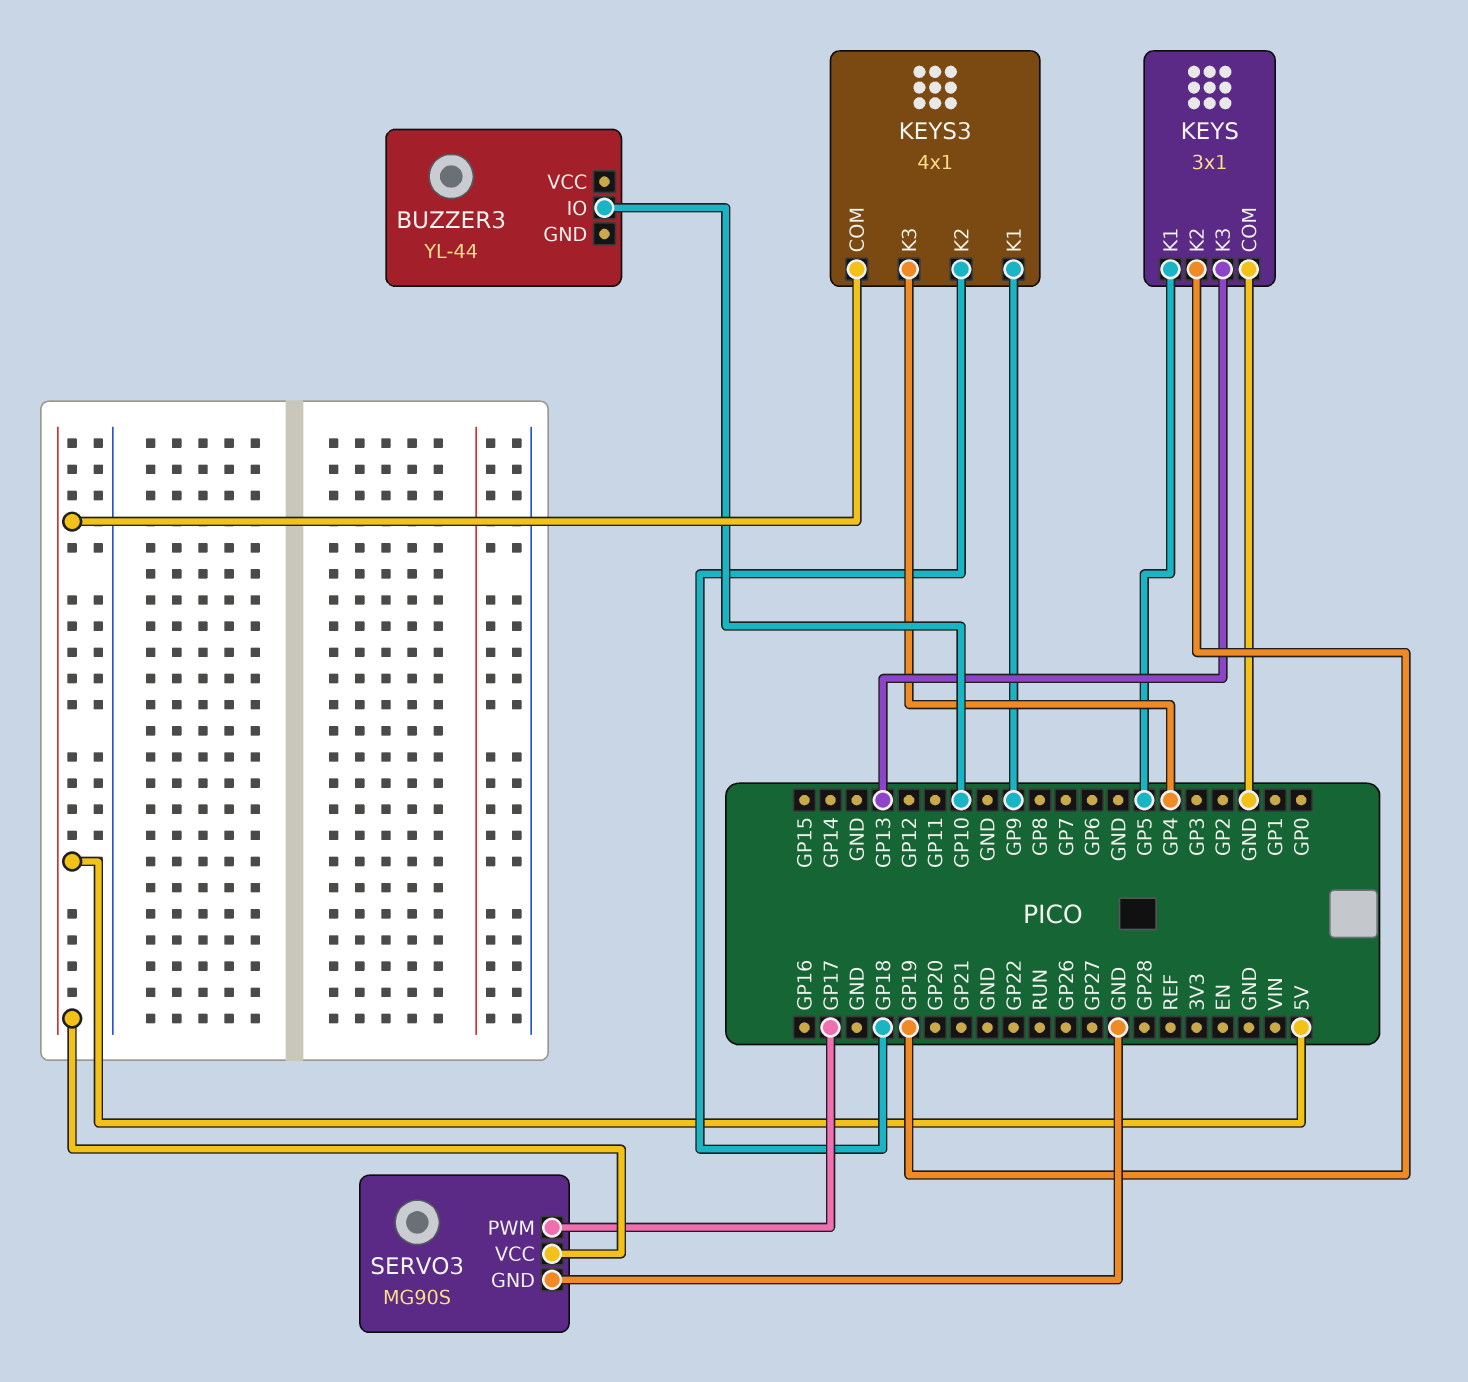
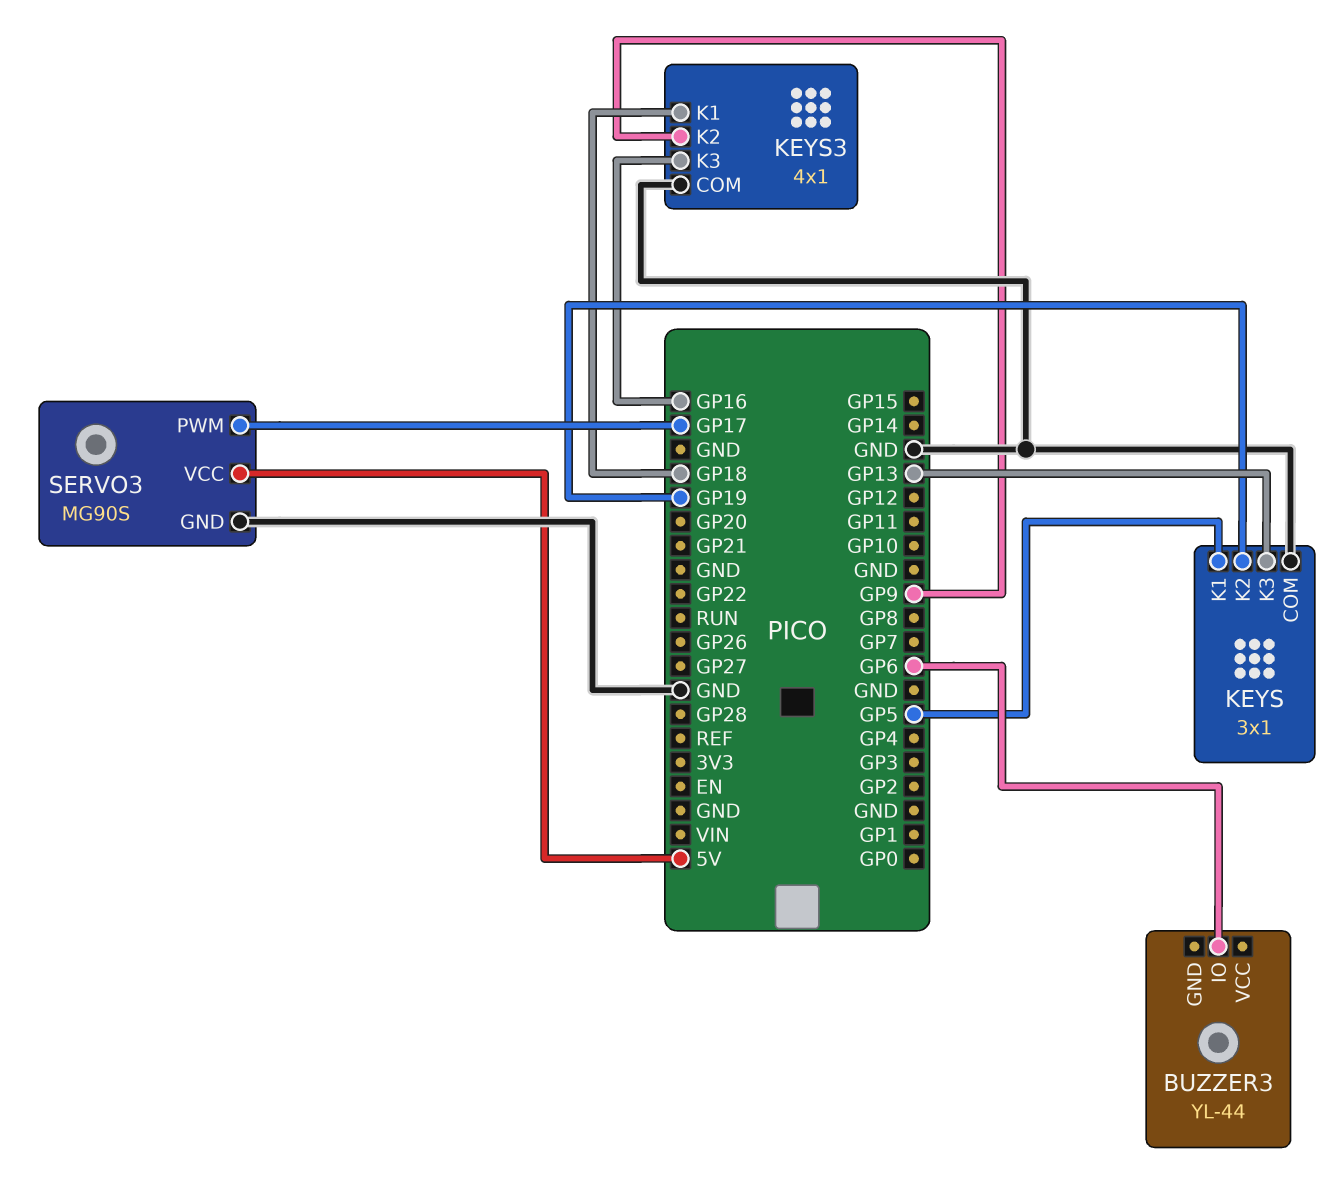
BUZZER3 pin IO: GP10 -> GP6
KEYS3 pin COM: 5V -> GND
KEYS3 pin K1: GP9 -> GP18
KEYS3 pin K2: GP18 -> GP9
KEYS3 pin K3: GP4 -> GP16

